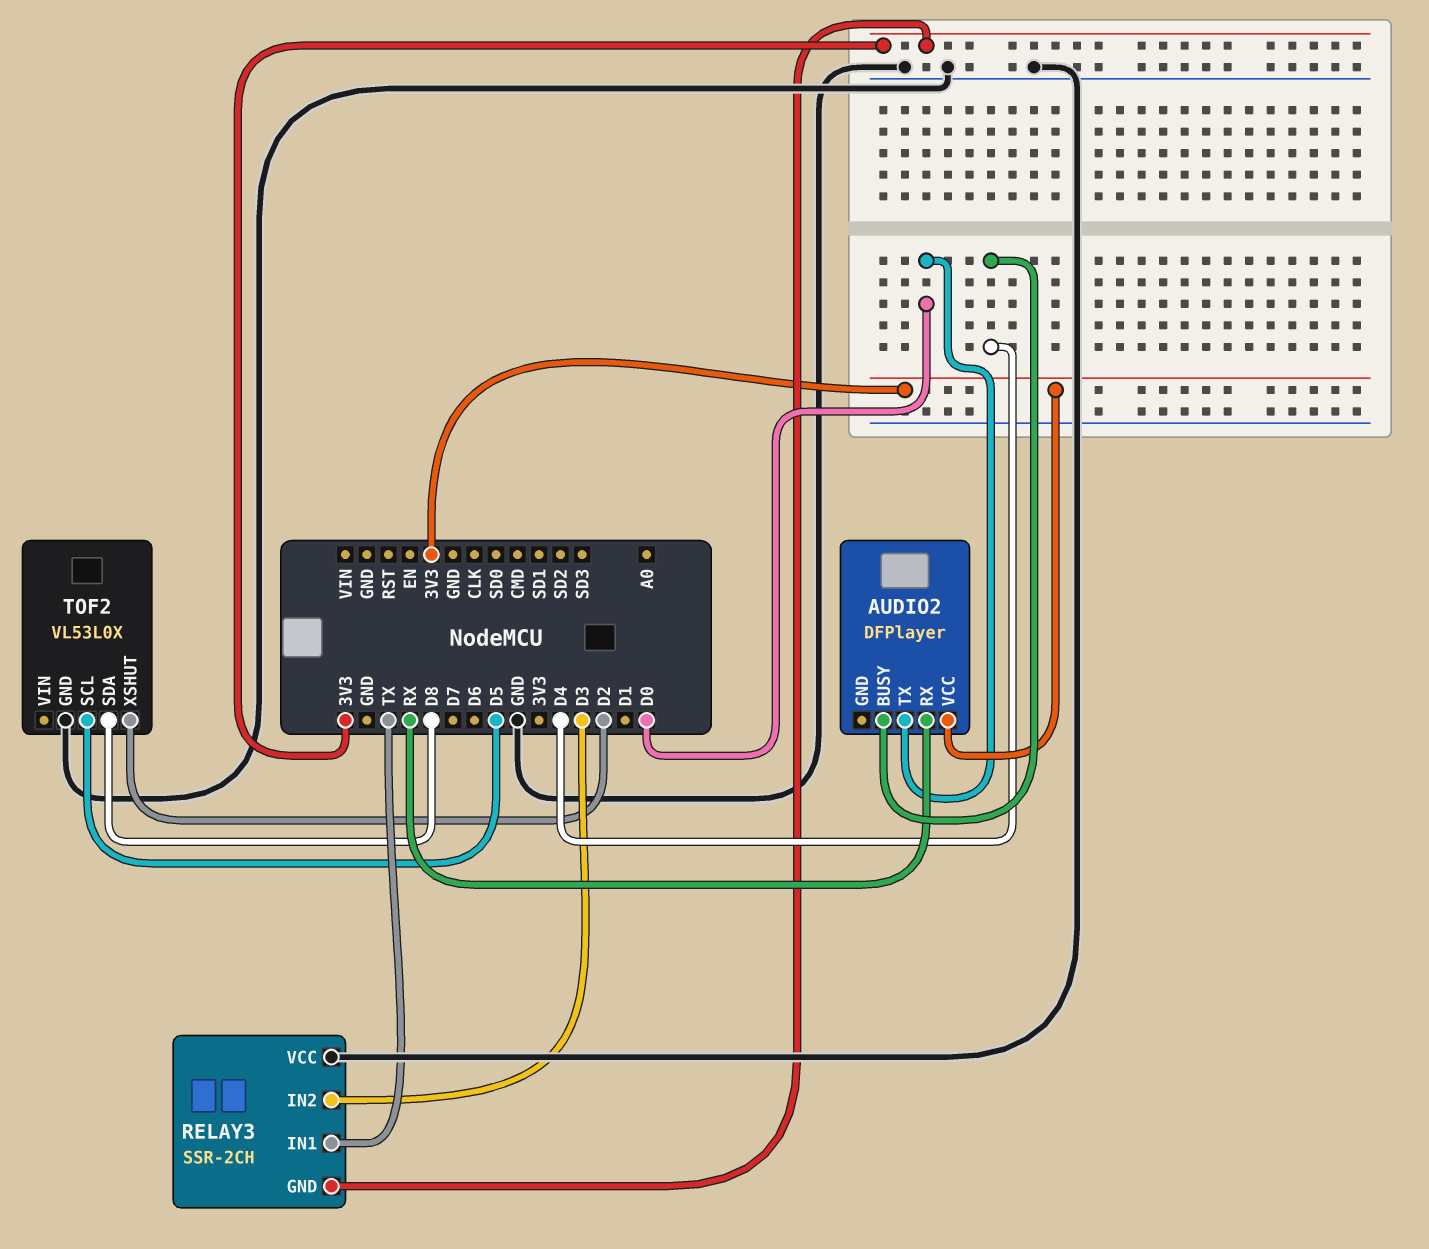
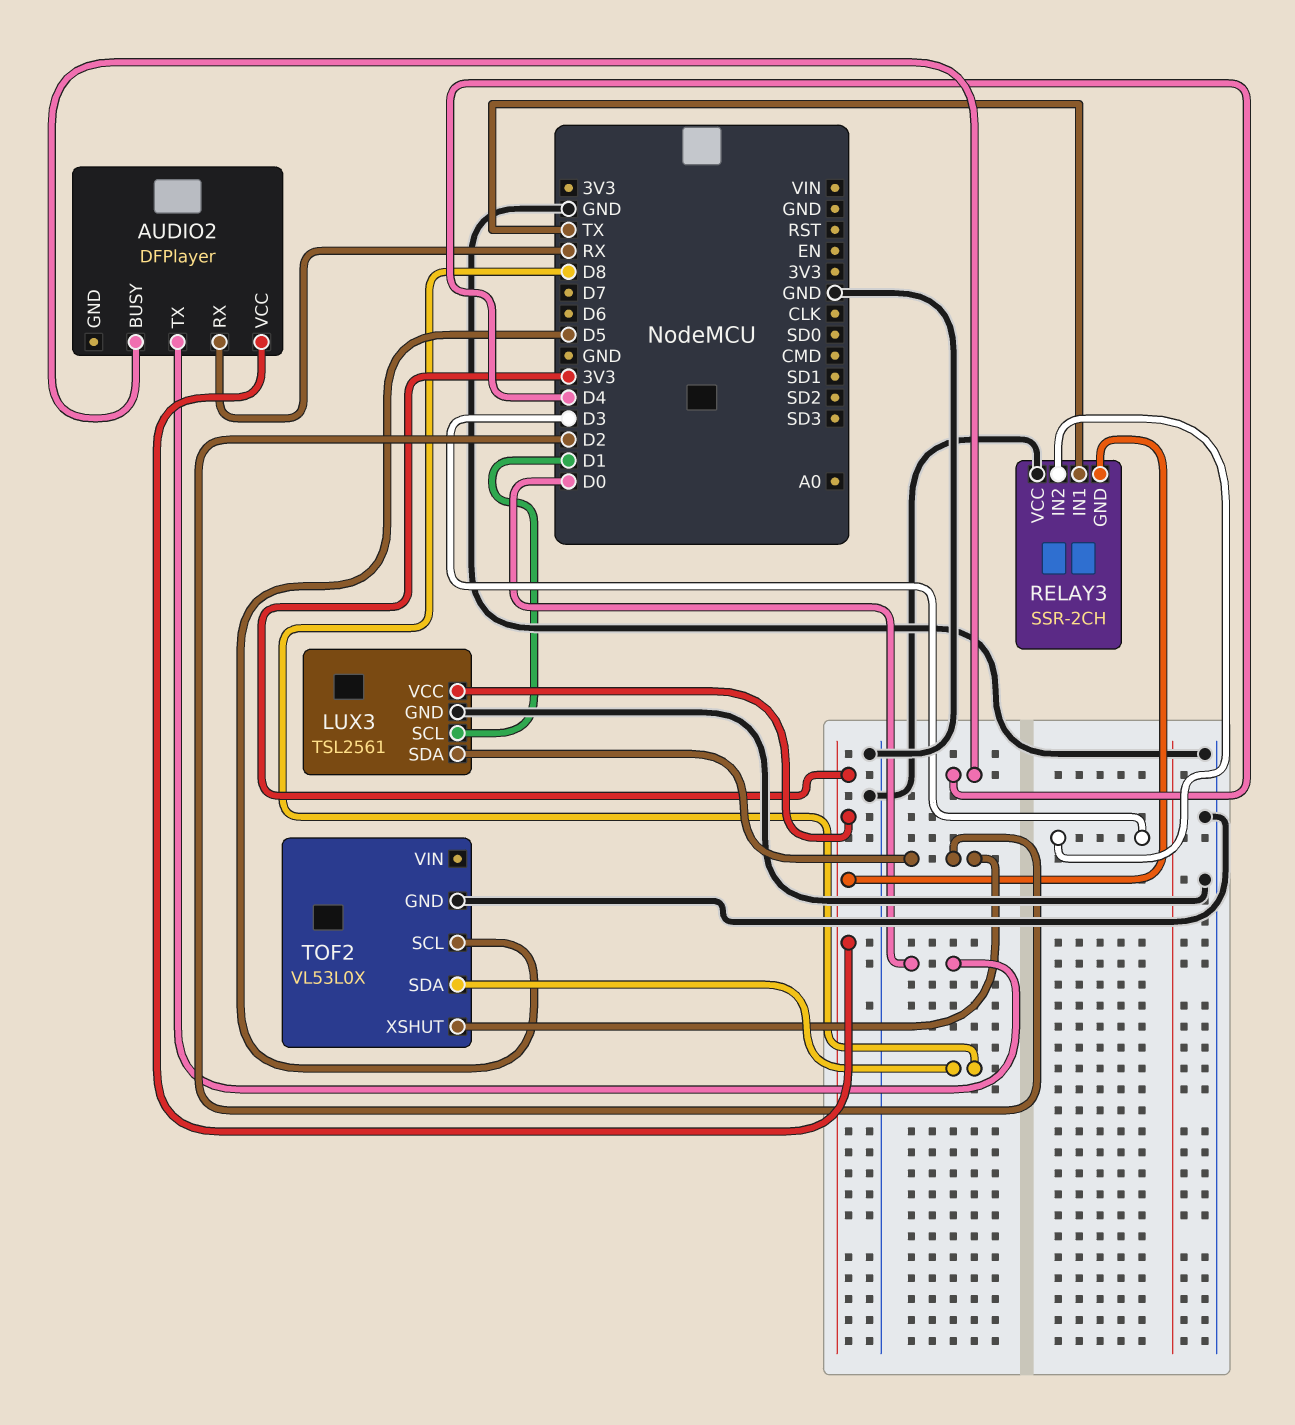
LUX3: none -> TSL2561
LUX3 pin GND: none -> GND
LUX3 pin SCL: none -> D1
LUX3 pin SDA: none -> D2
LUX3 pin VCC: none -> 3V3

